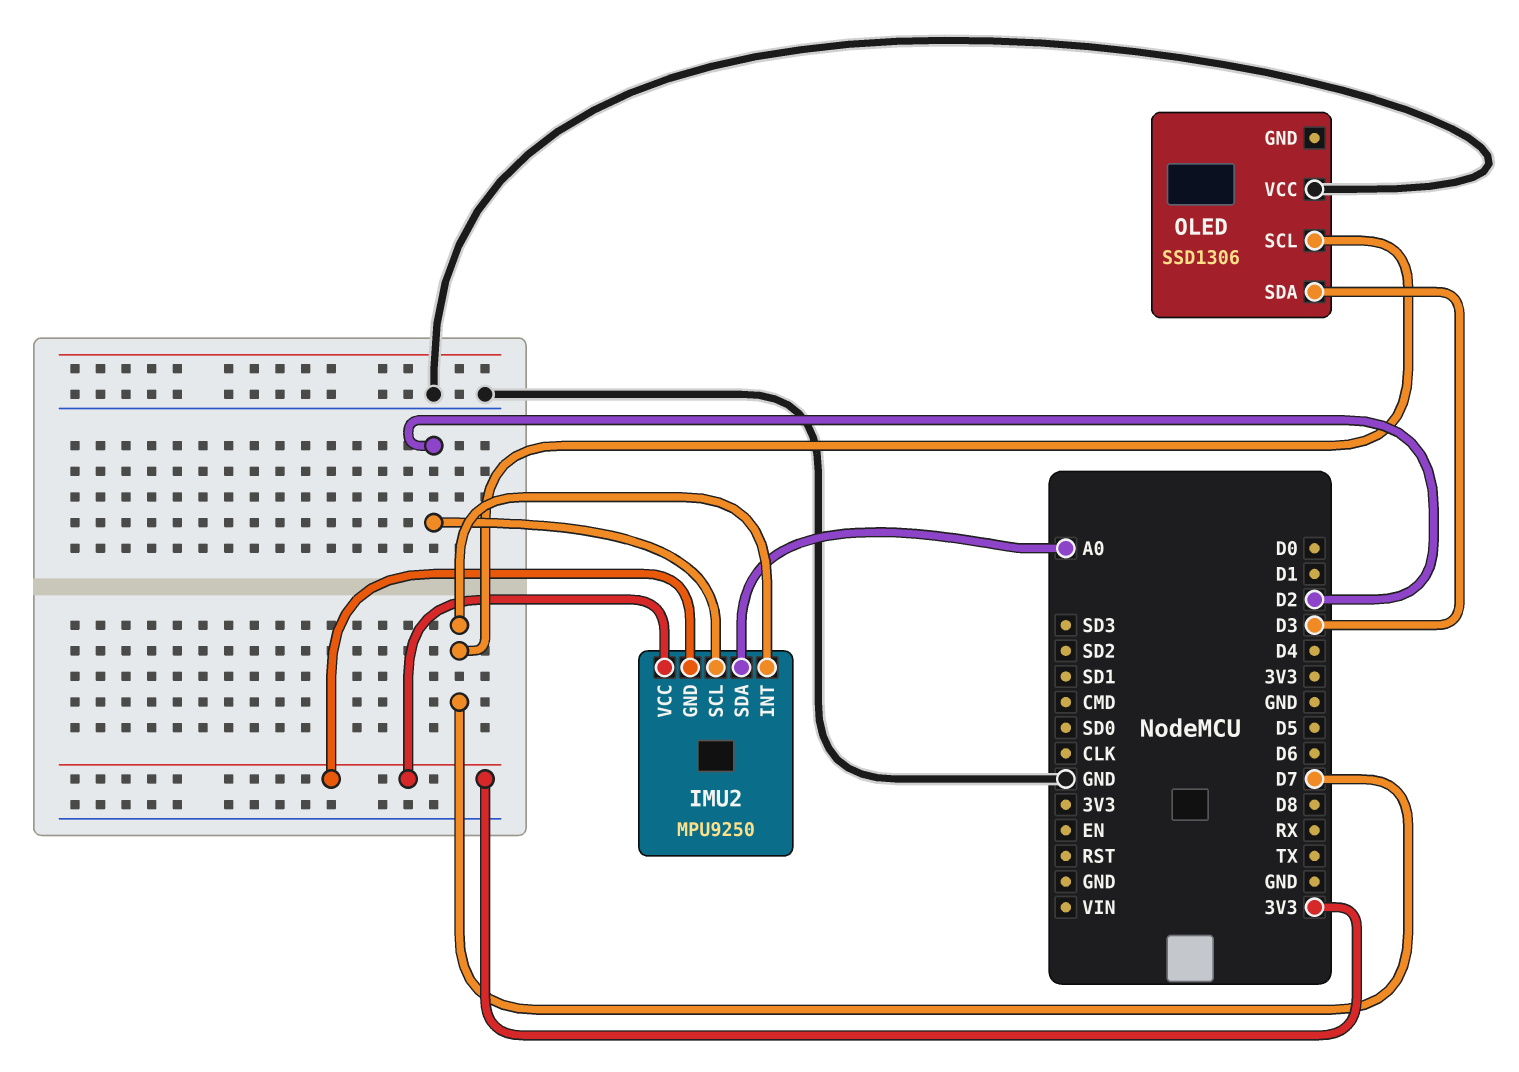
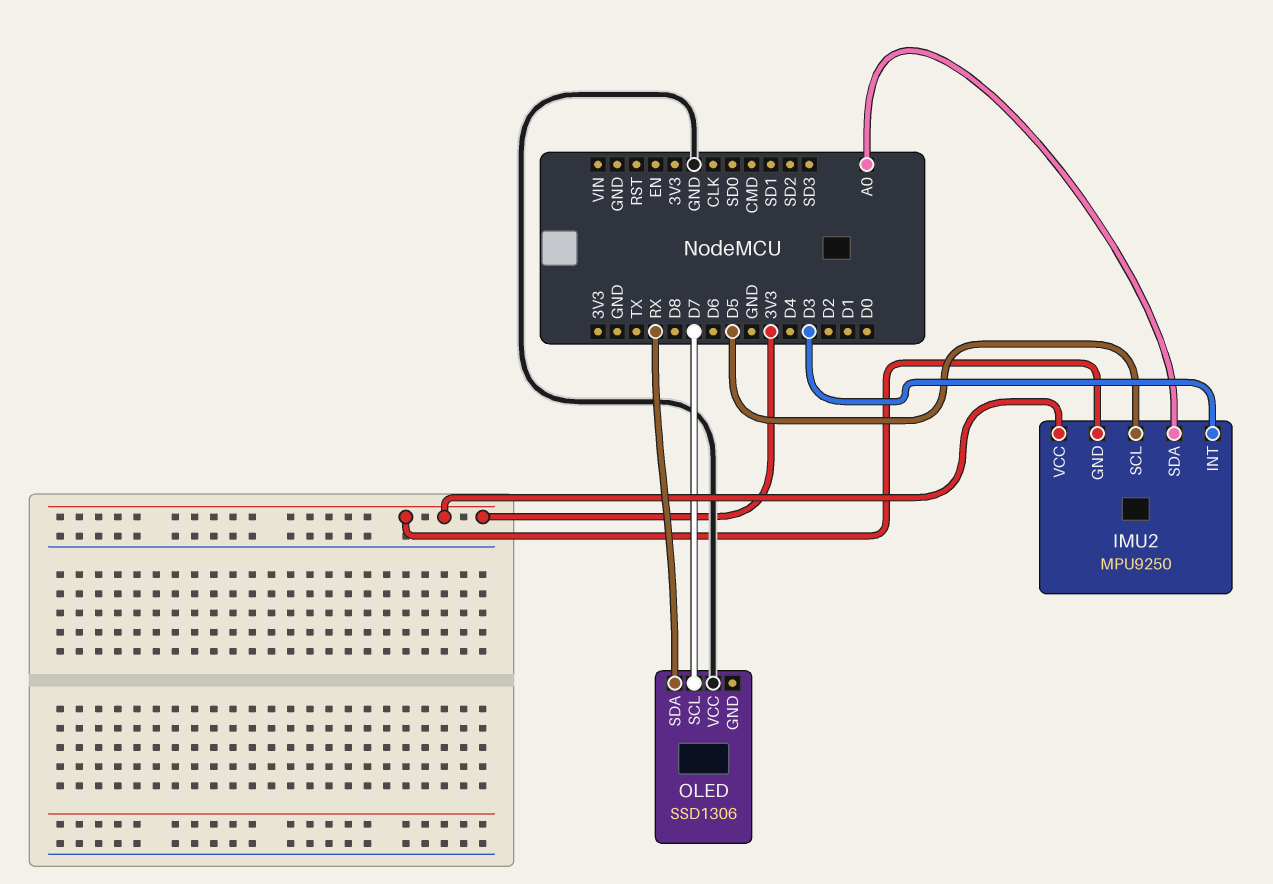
IMU2 pin INT: D7 -> D3
IMU2 pin SCL: D2 -> D5
OLED pin SDA: D3 -> RX

